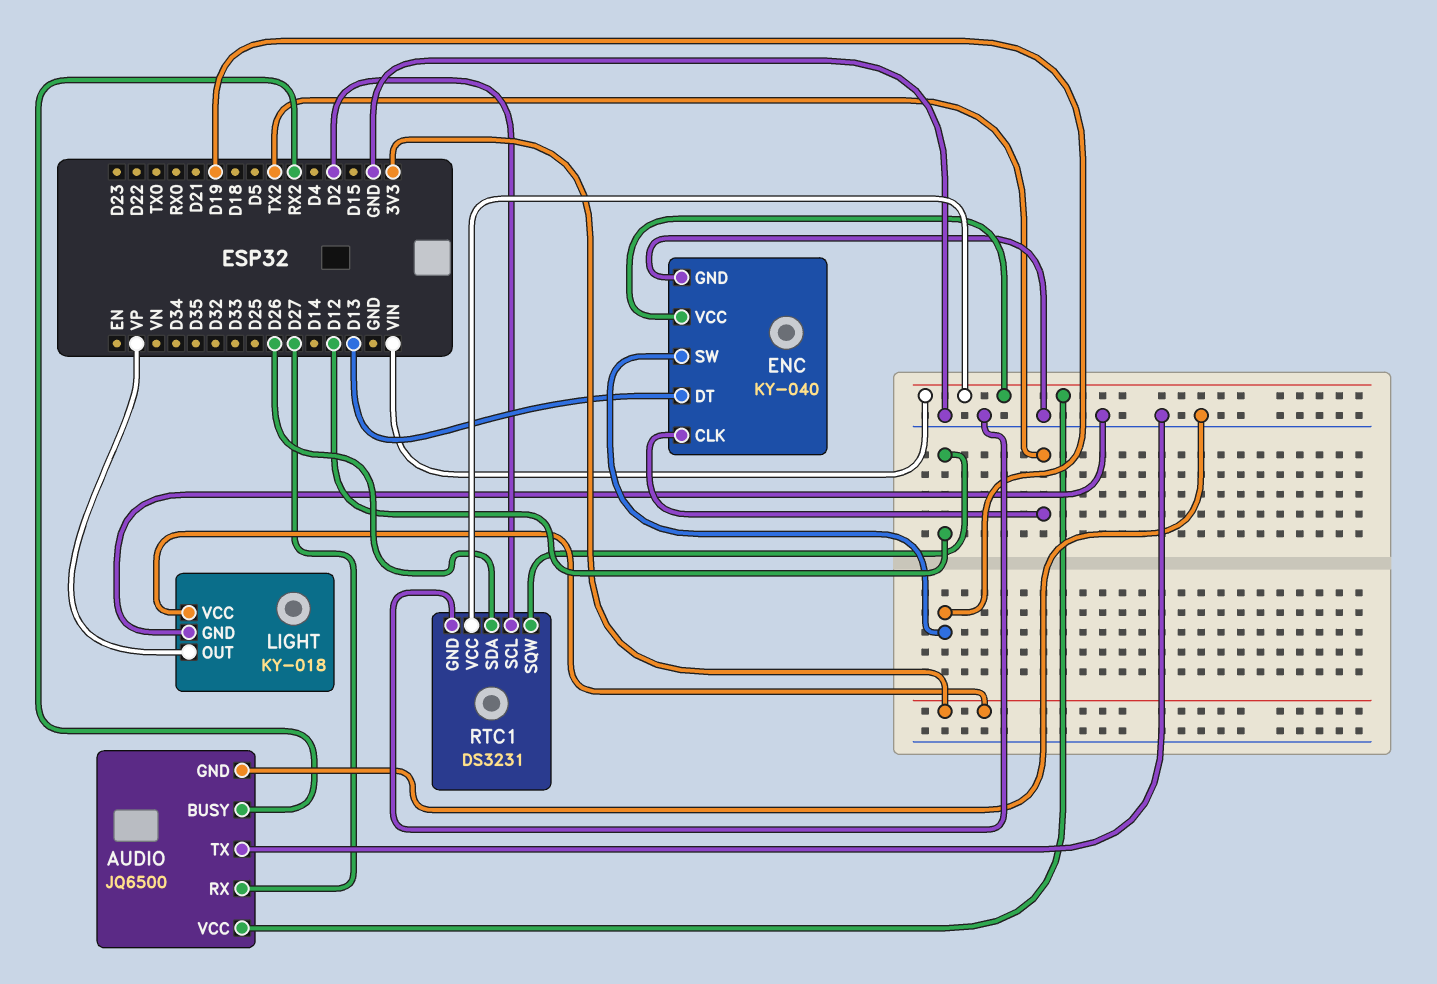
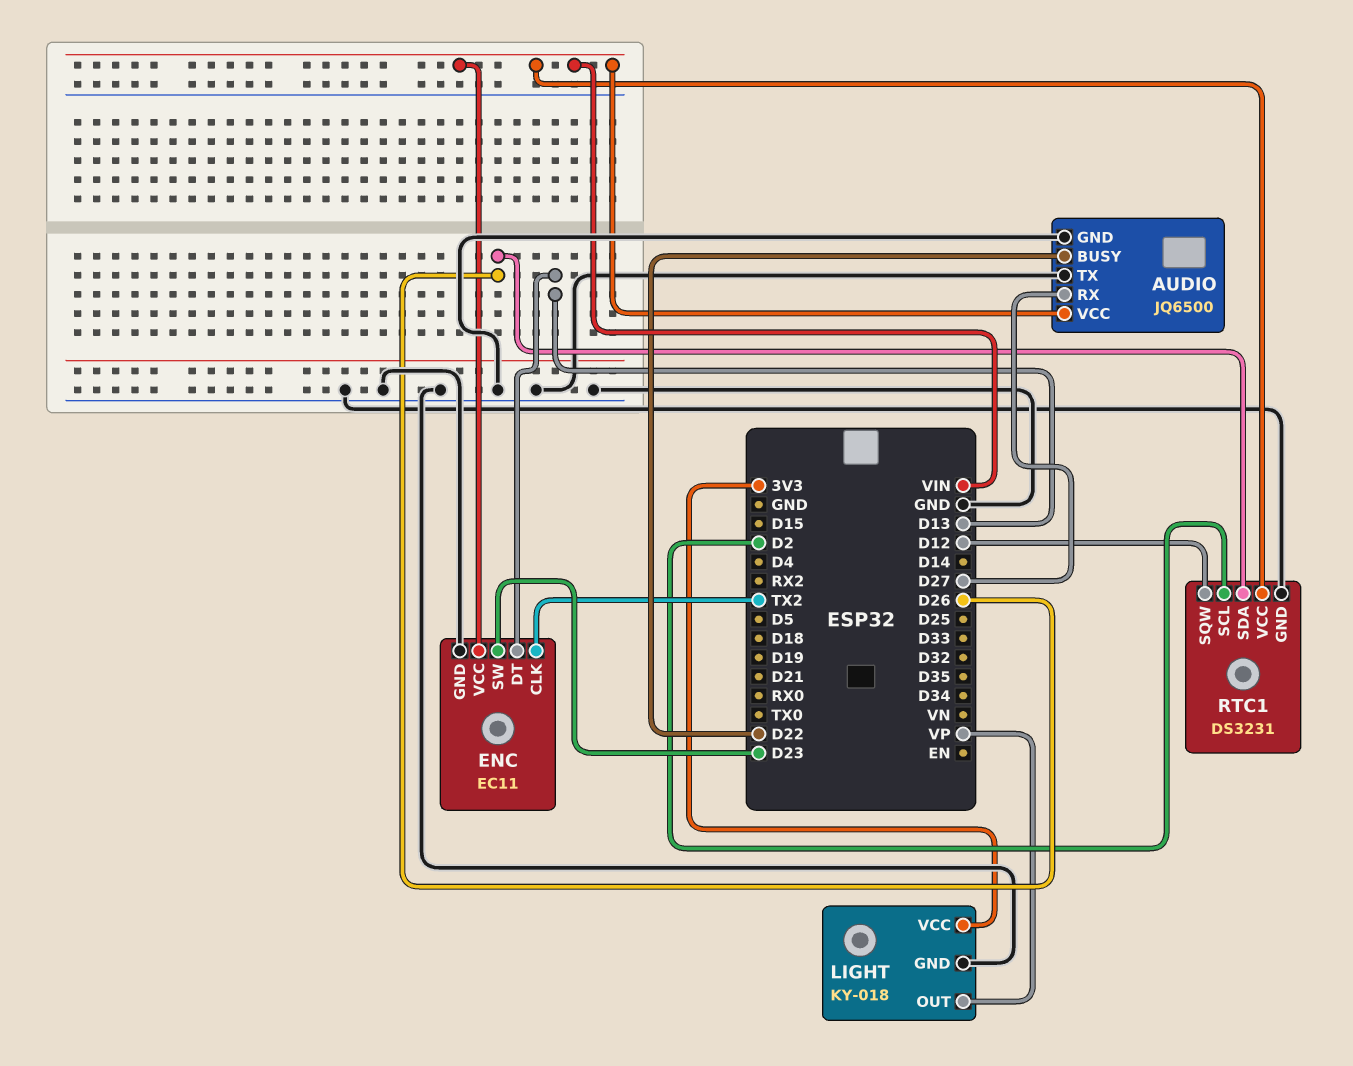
AUDIO pin BUSY: RX2 -> D22
ENC: KY-040 -> EC11
ENC pin SW: D19 -> D23

